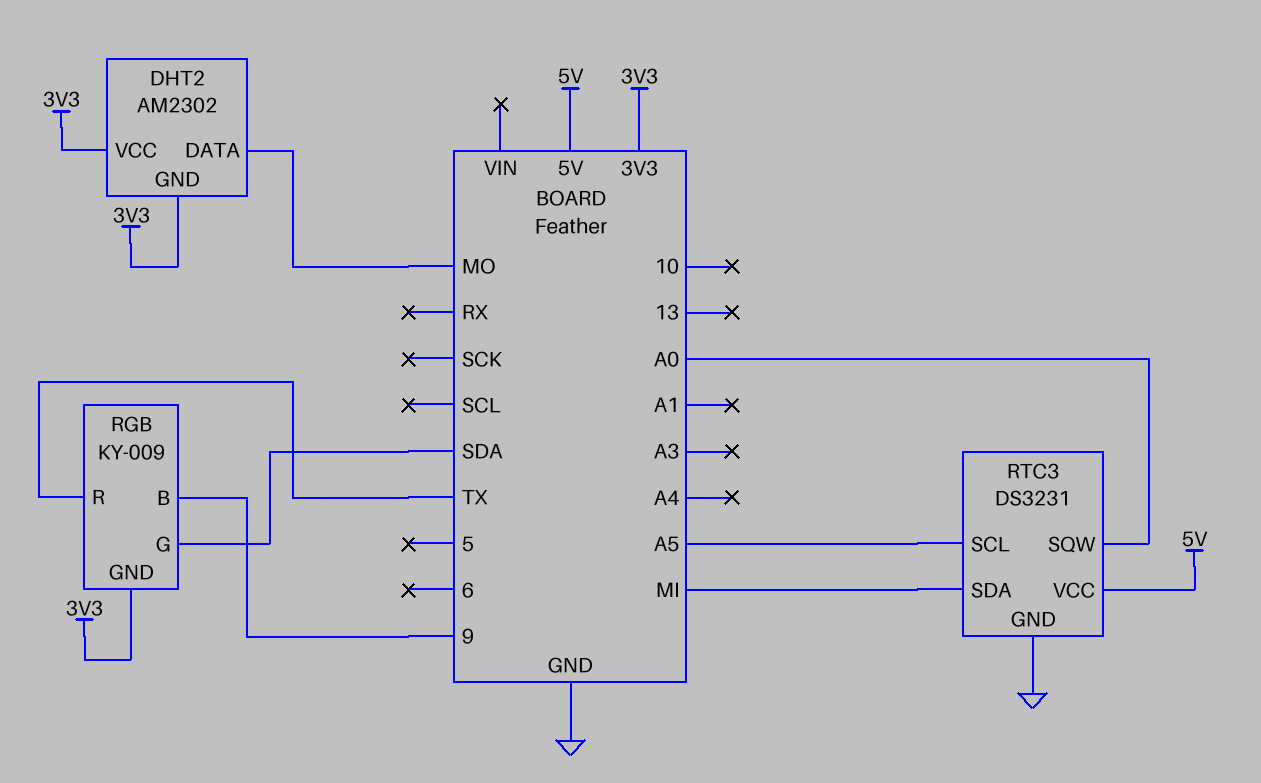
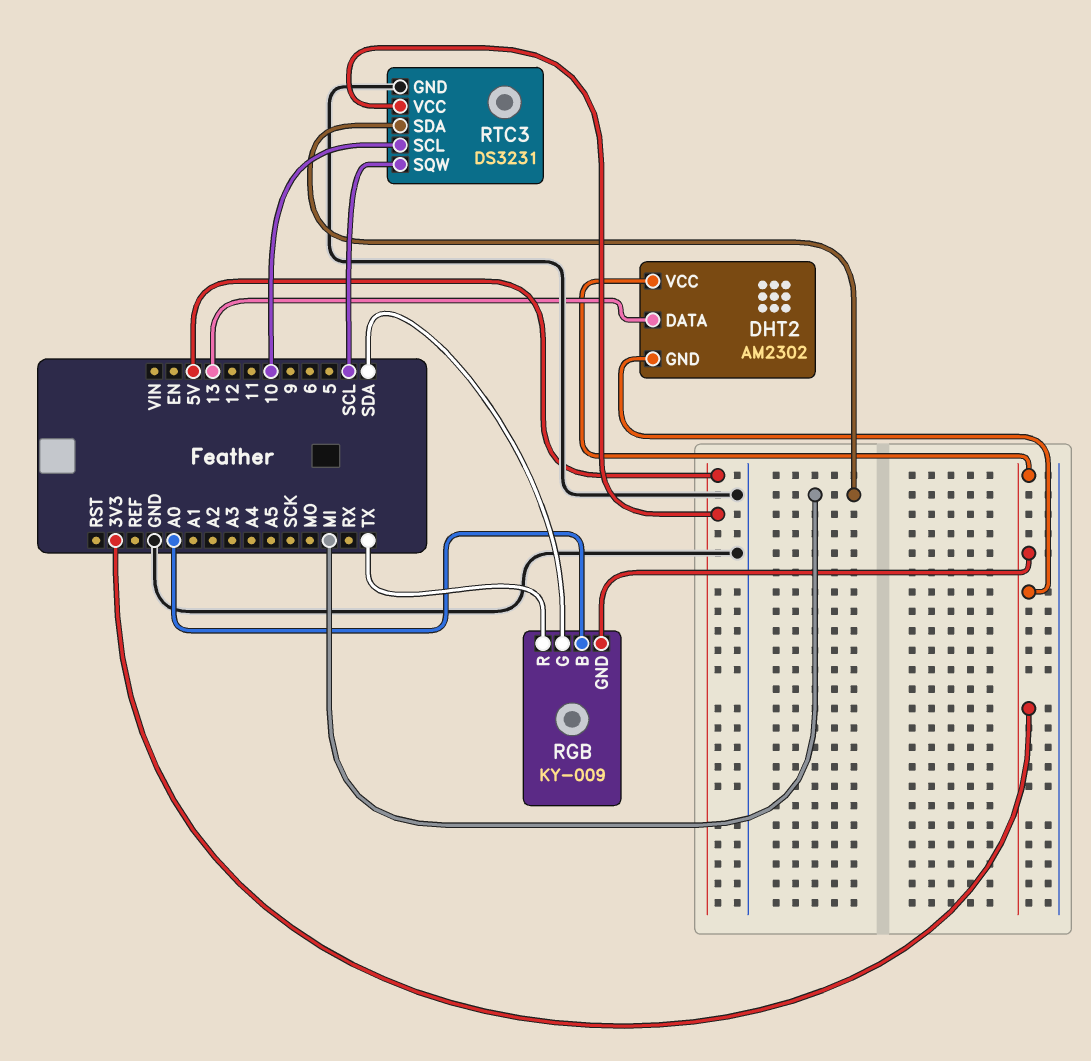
DHT2 pin DATA: MO -> 13
RGB pin B: 9 -> A0
RTC3 pin SCL: A5 -> 10
RTC3 pin SQW: A0 -> SCL

